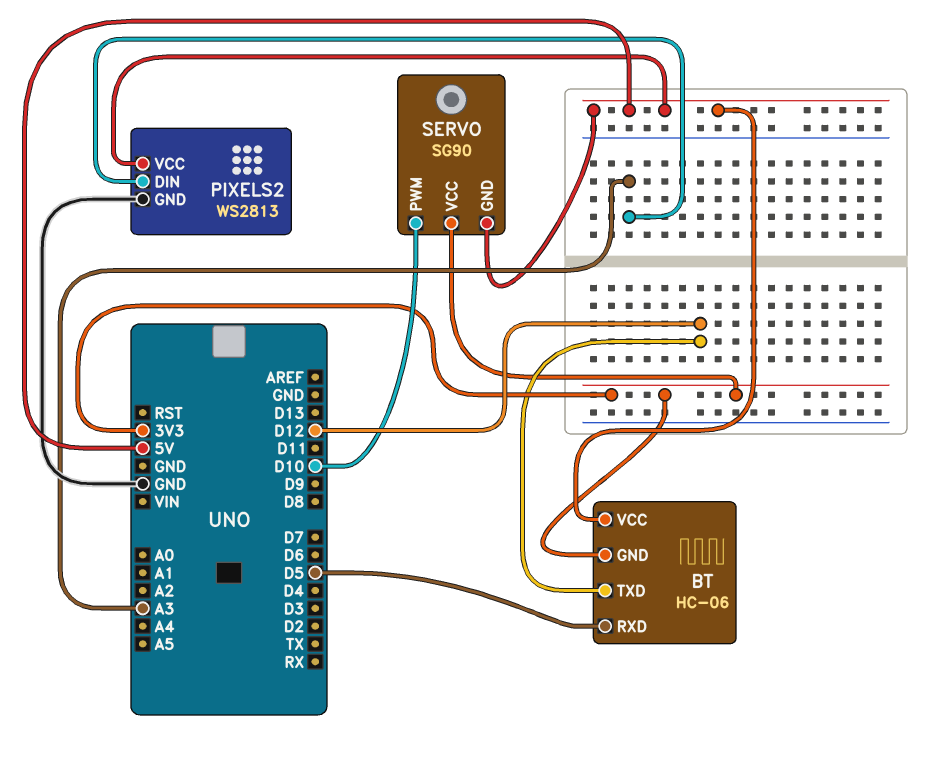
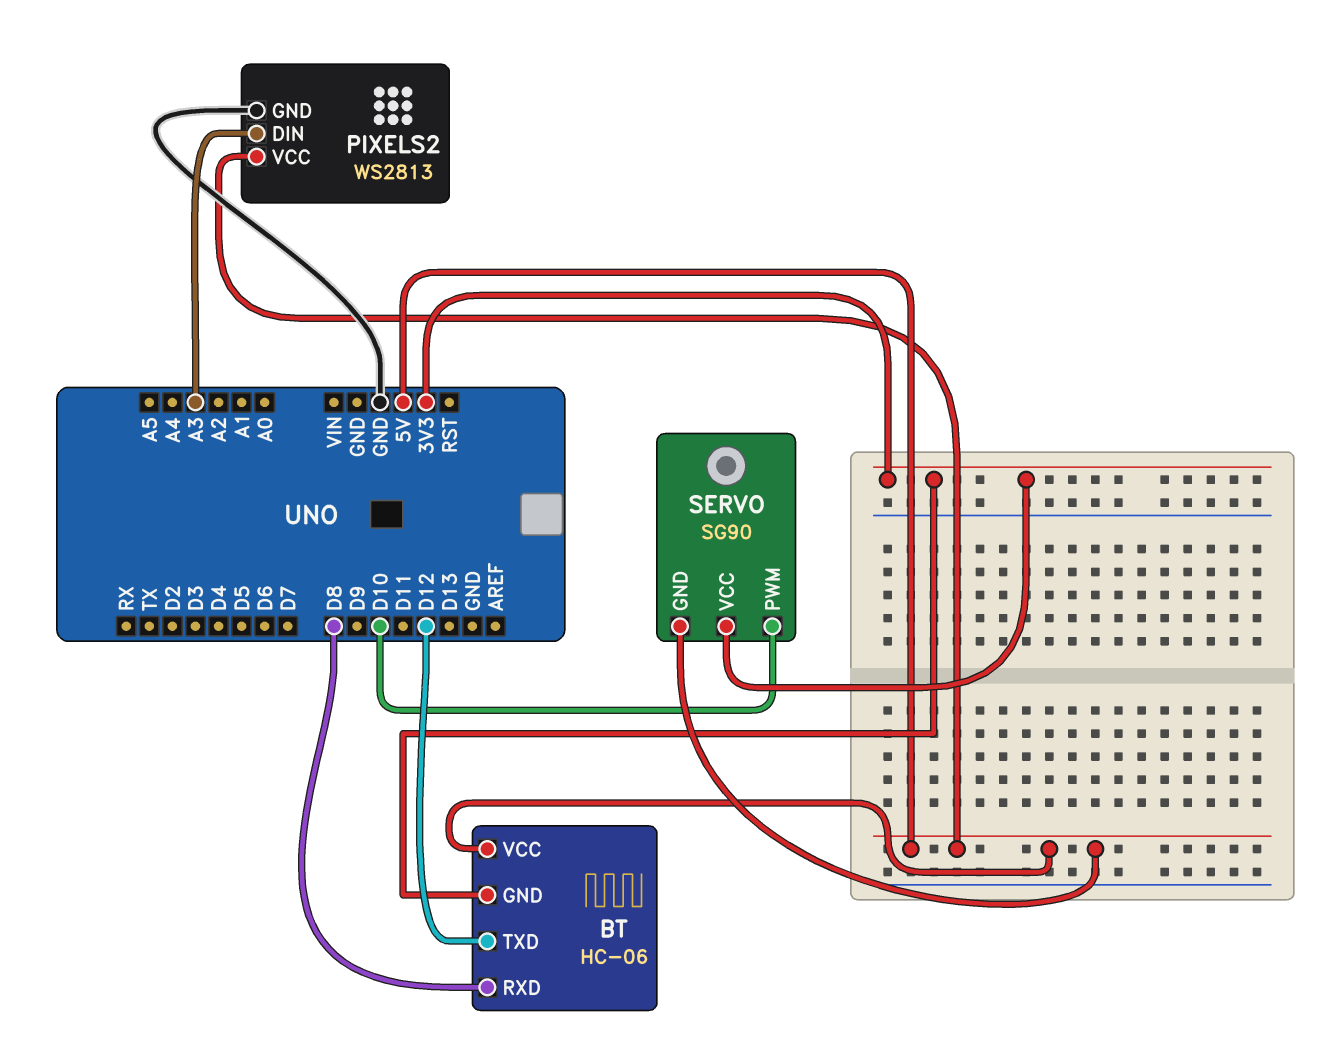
BT pin RXD: D5 -> D8

